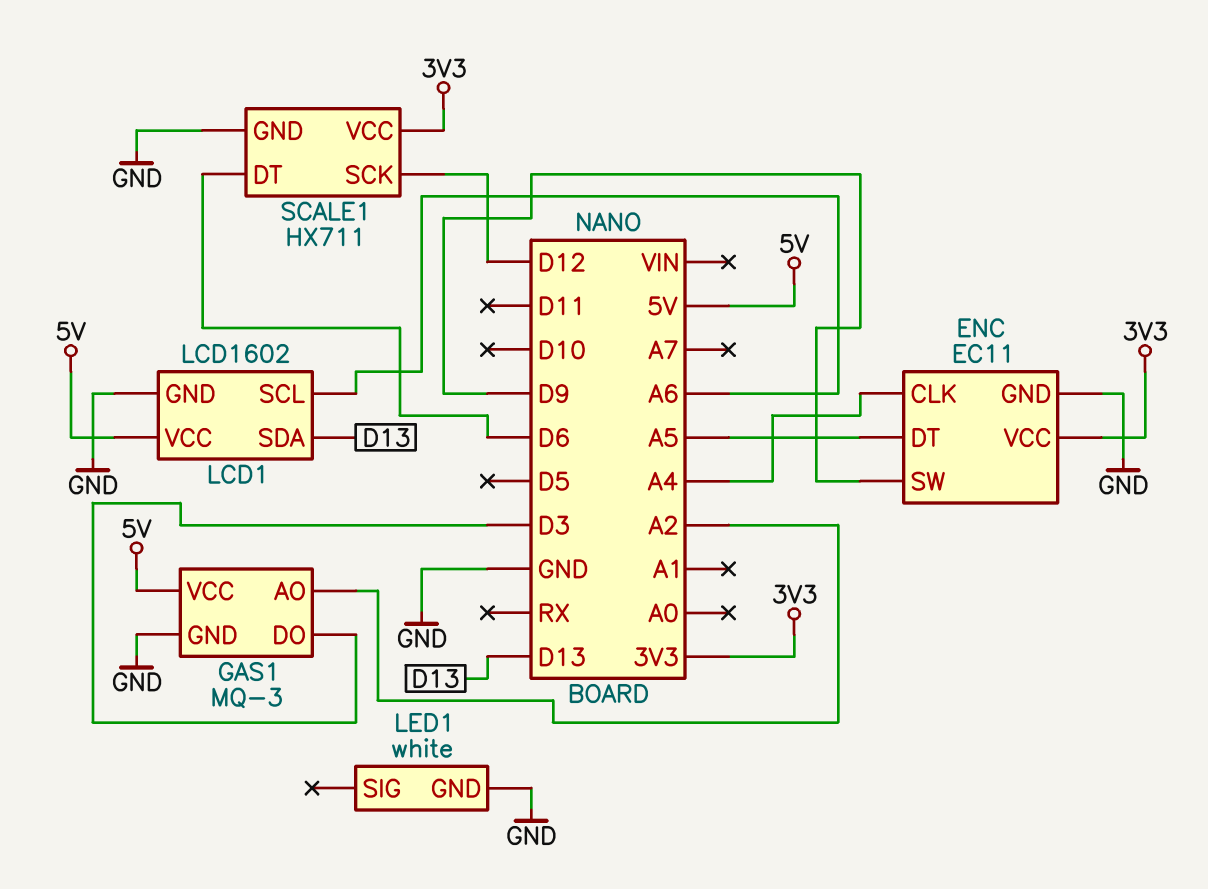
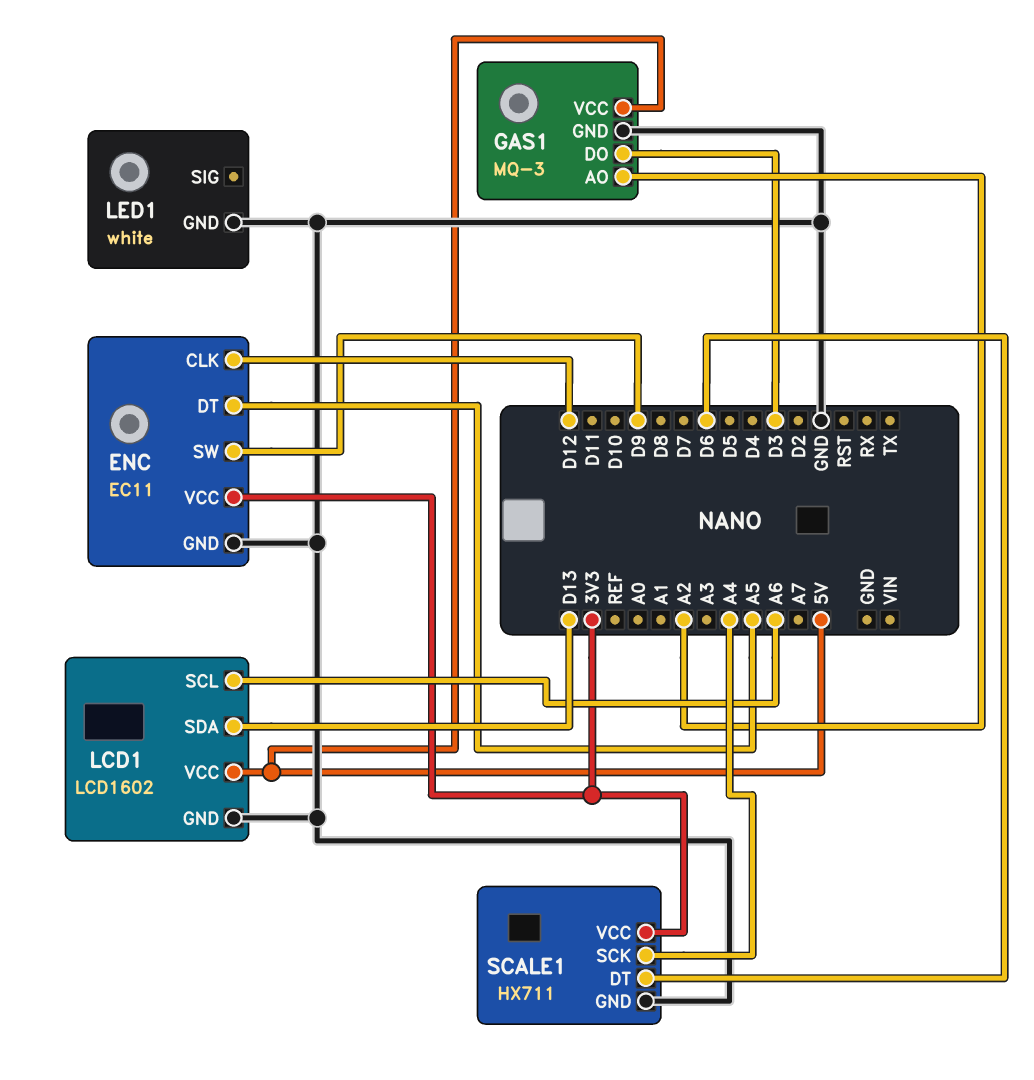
ENC pin CLK: A4 -> D12
SCALE1 pin SCK: D12 -> A4

